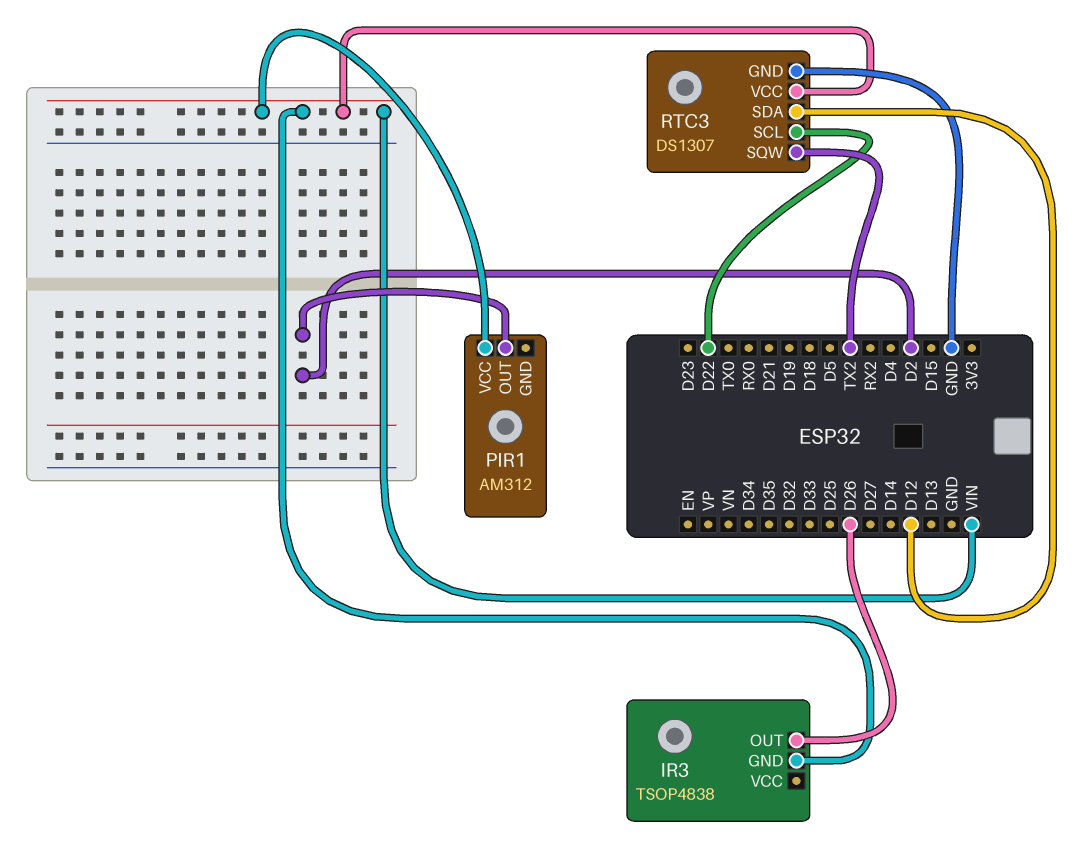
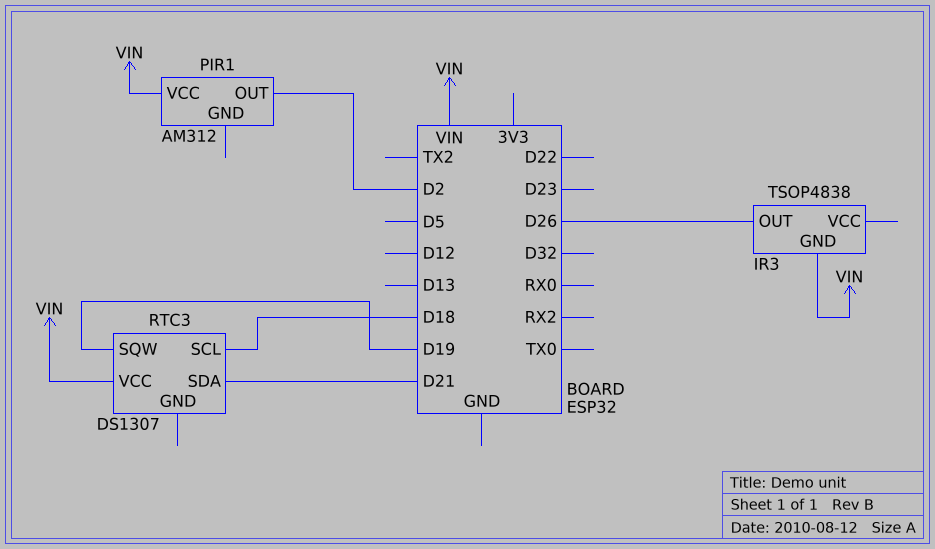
RTC3 pin GND: GND -> none
RTC3 pin SCL: D22 -> D18
RTC3 pin SDA: D12 -> D21
RTC3 pin SQW: TX2 -> D19

